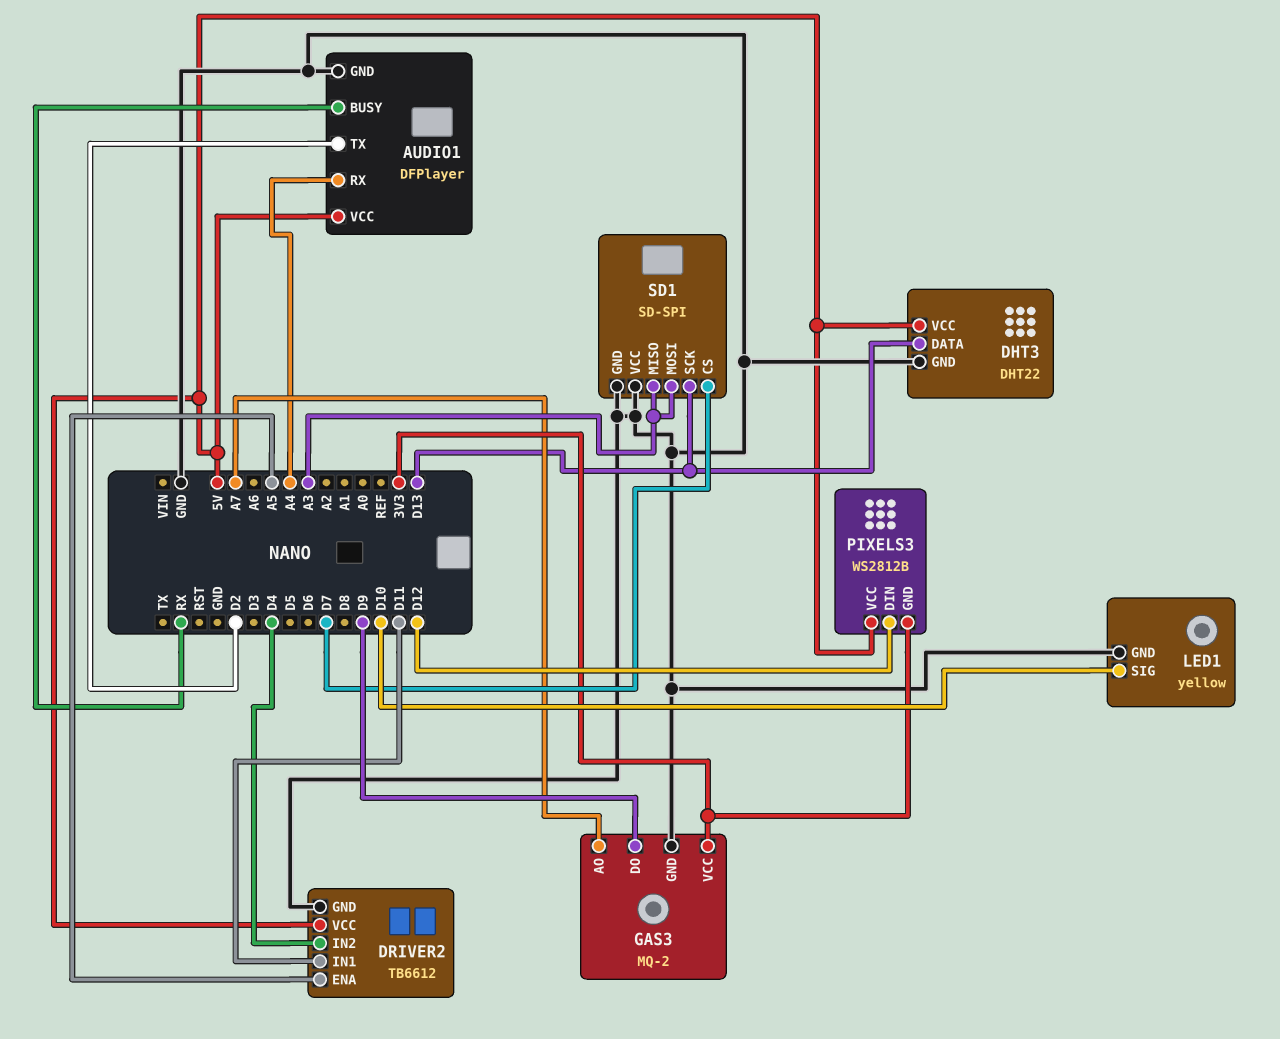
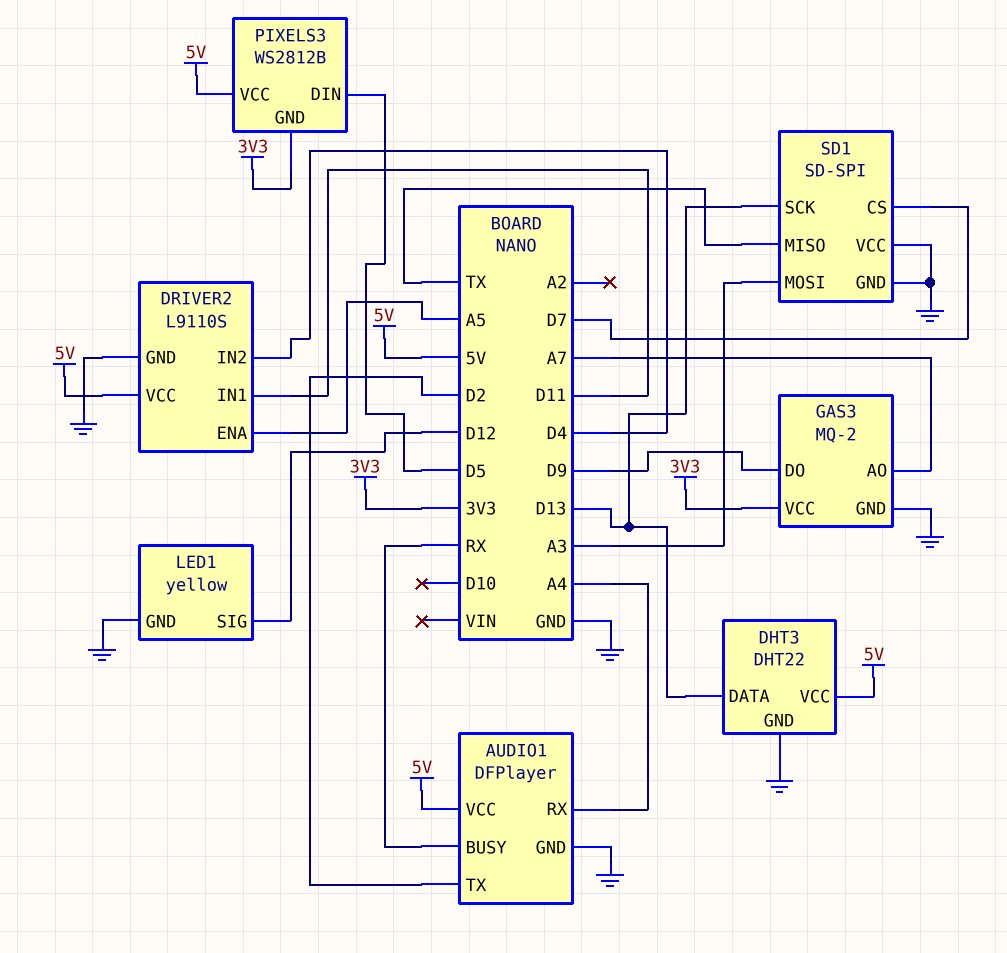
DRIVER2: TB6612 -> L9110S
LED1 pin SIG: D10 -> D12
PIXELS3 pin DIN: D12 -> D5
SD1 pin MISO: A3 -> TX

